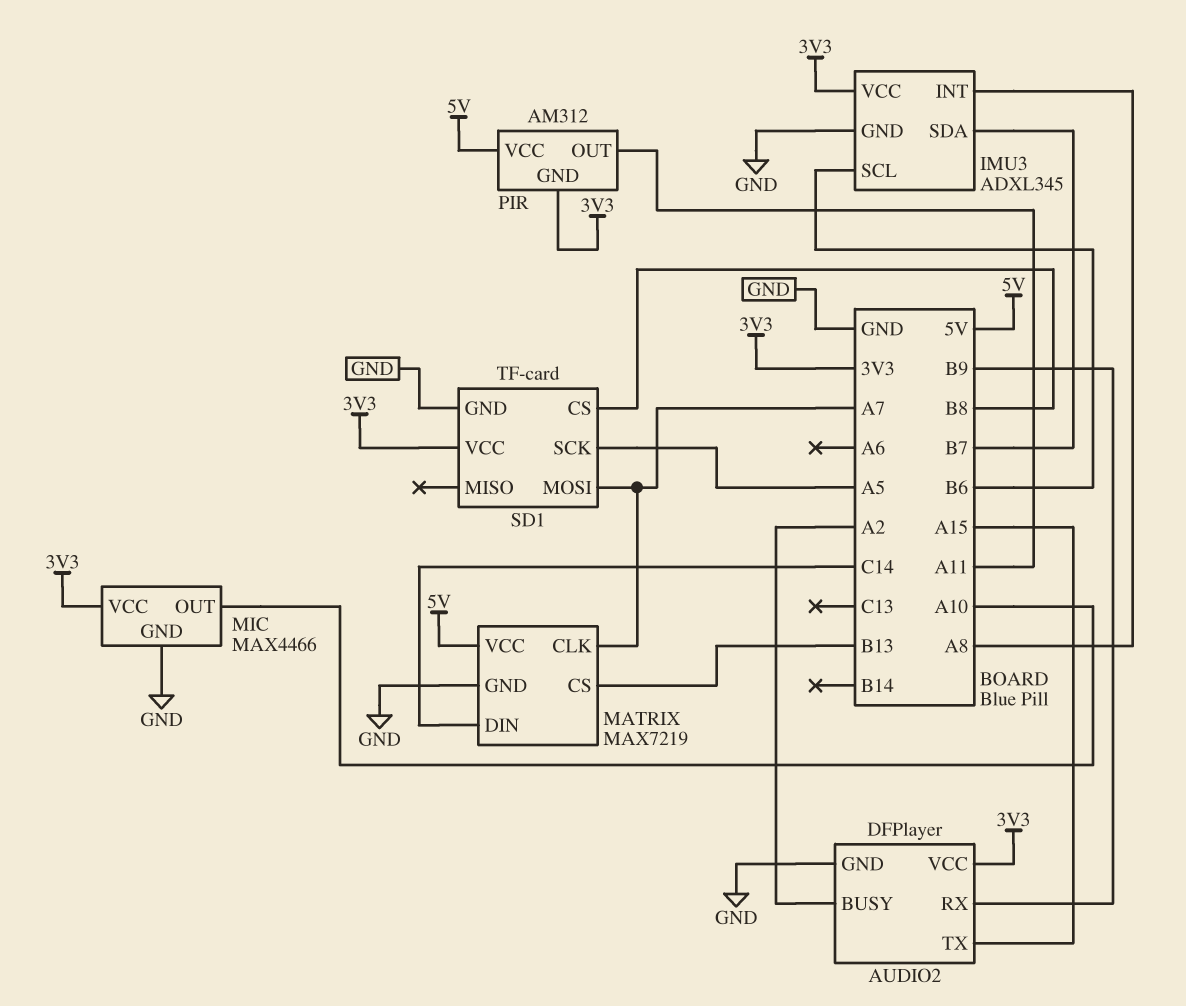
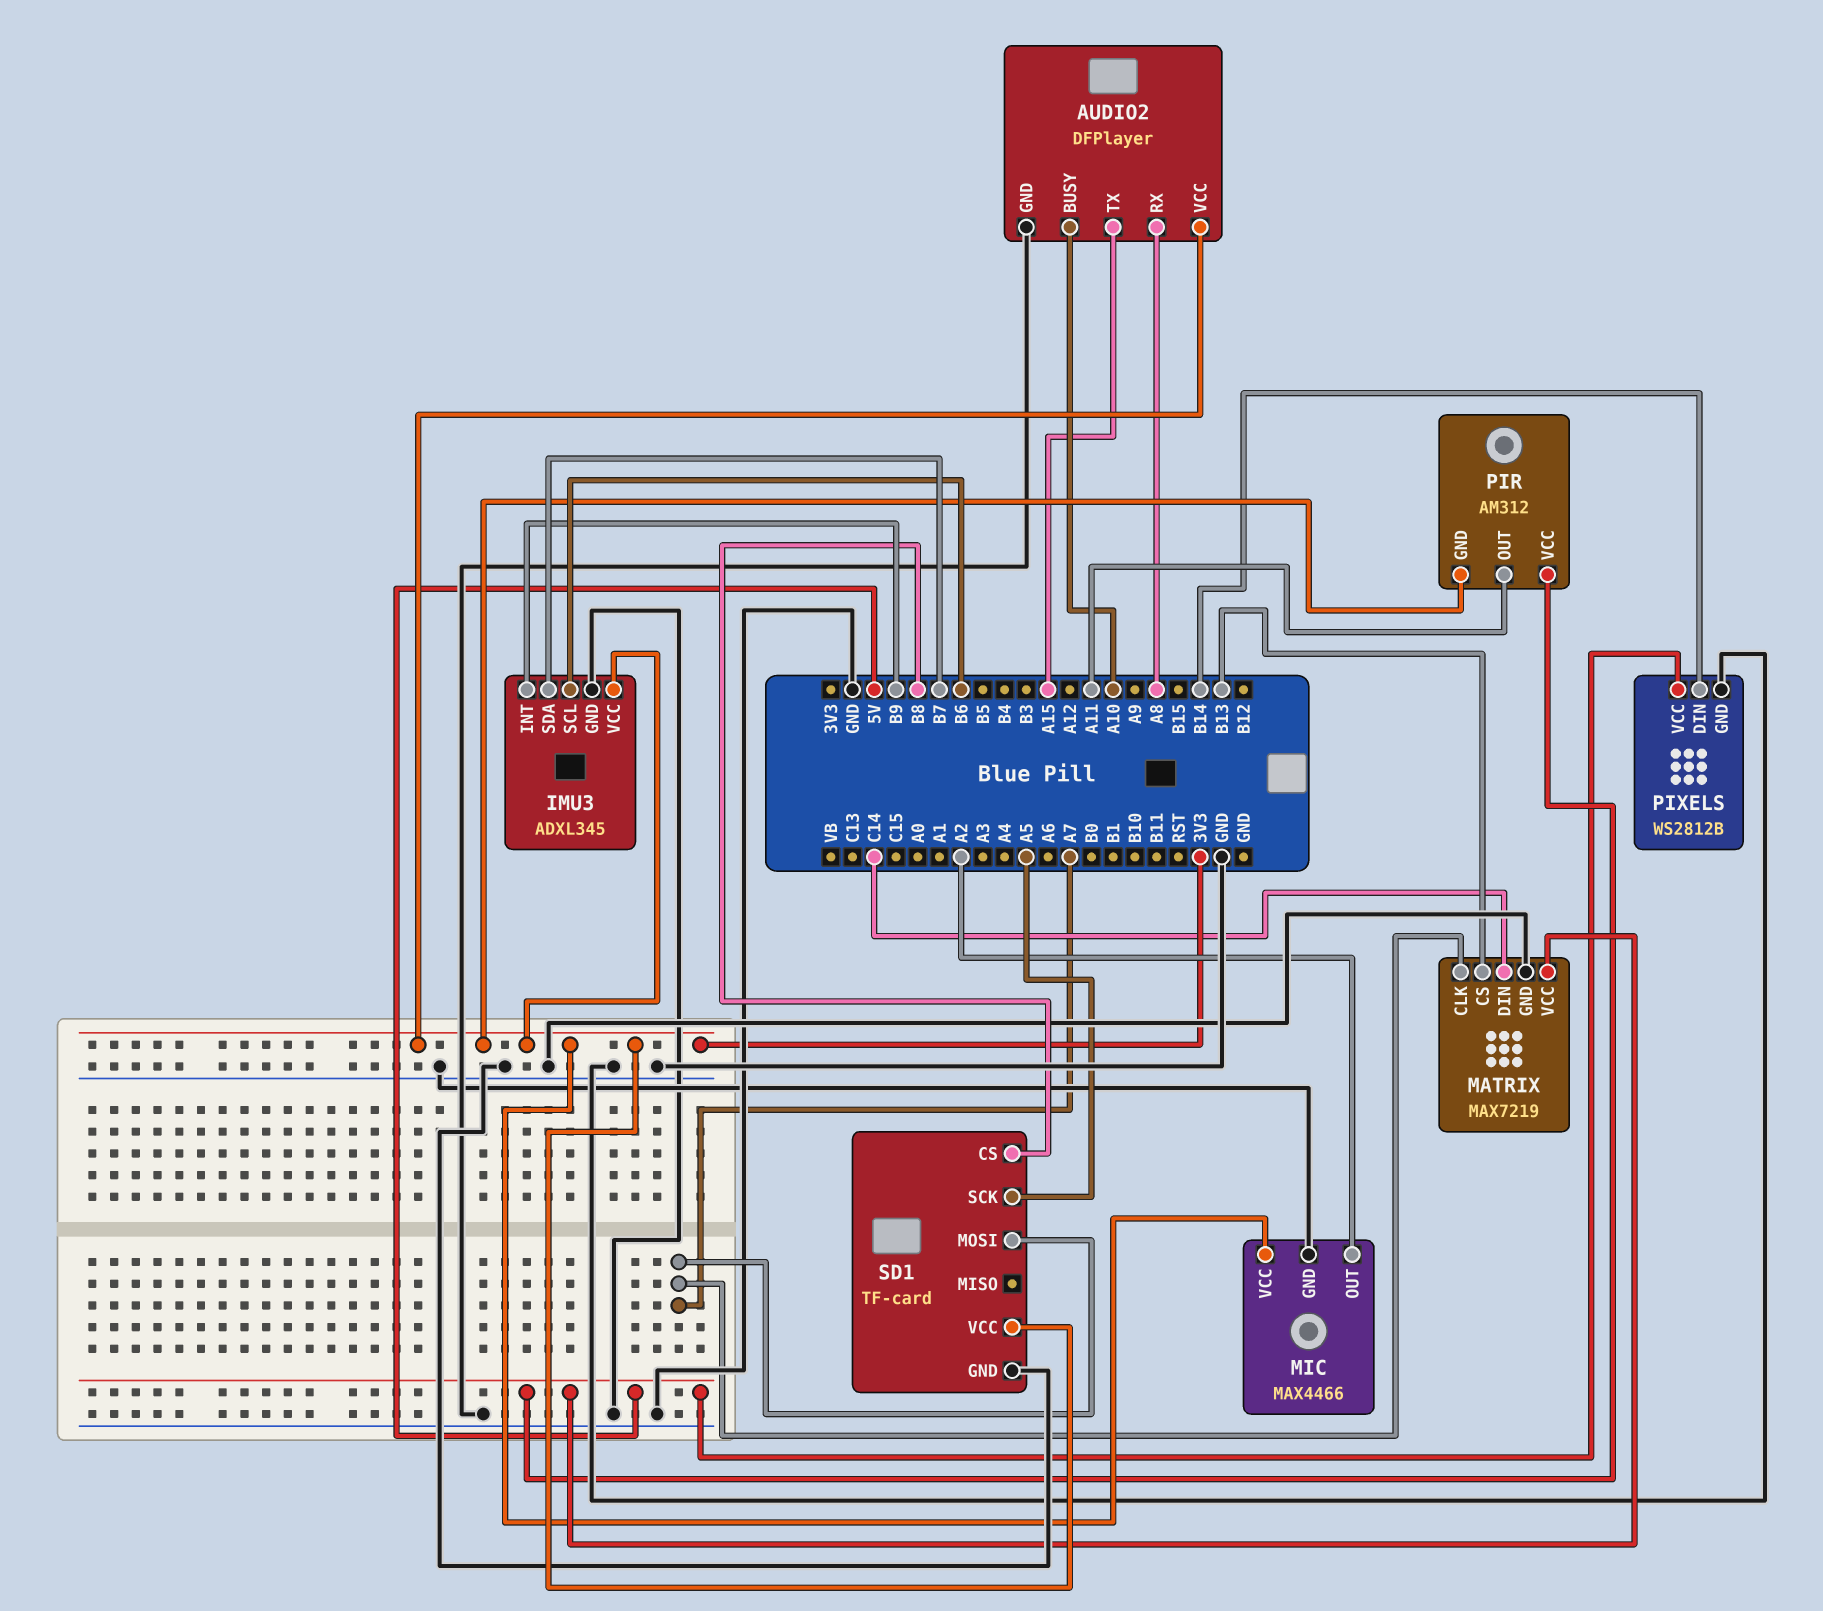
AUDIO2 pin BUSY: A2 -> A10
AUDIO2 pin RX: B9 -> A8
IMU3 pin INT: A8 -> B9
MIC pin OUT: A10 -> A2
PIXELS: none -> WS2812B
PIXELS pin DIN: none -> B14
PIXELS pin GND: none -> GND
PIXELS pin VCC: none -> 5V

